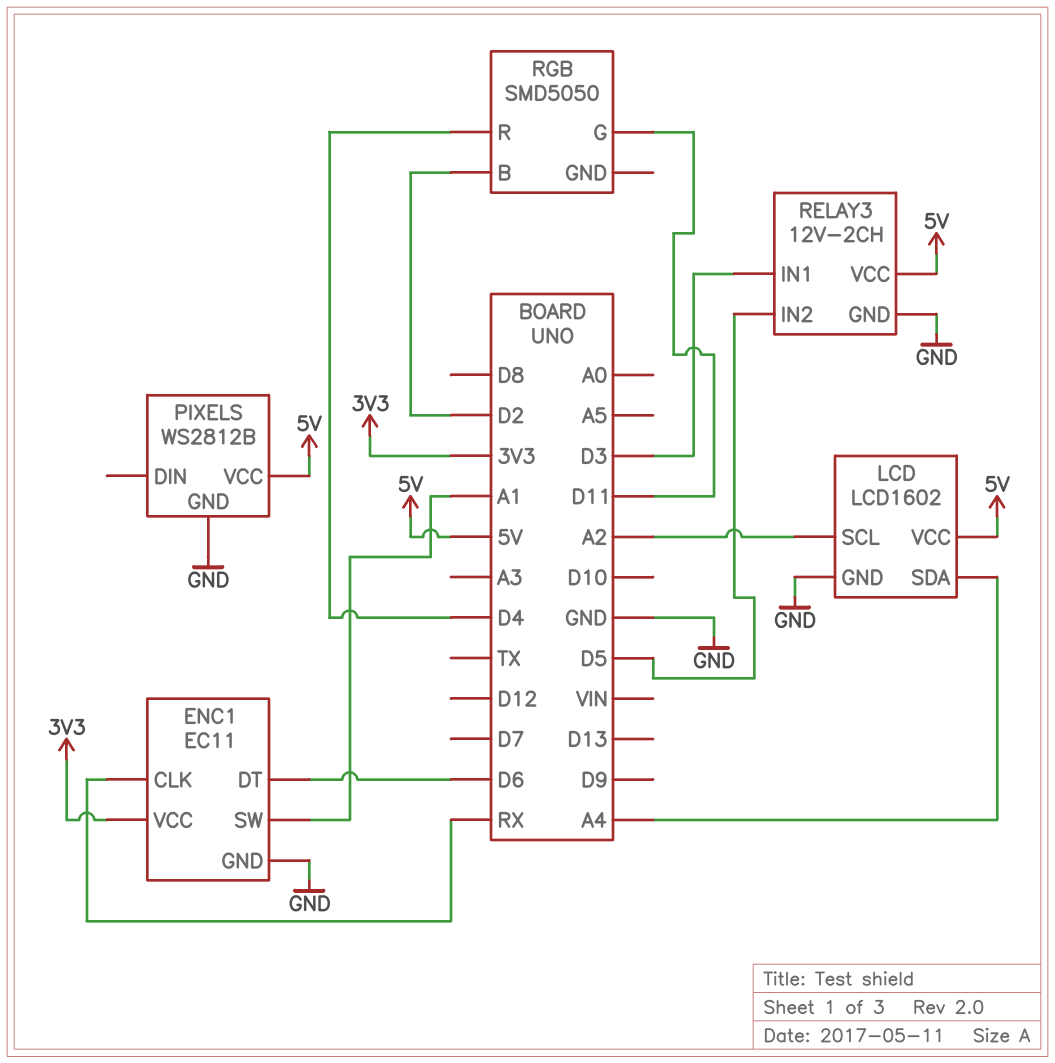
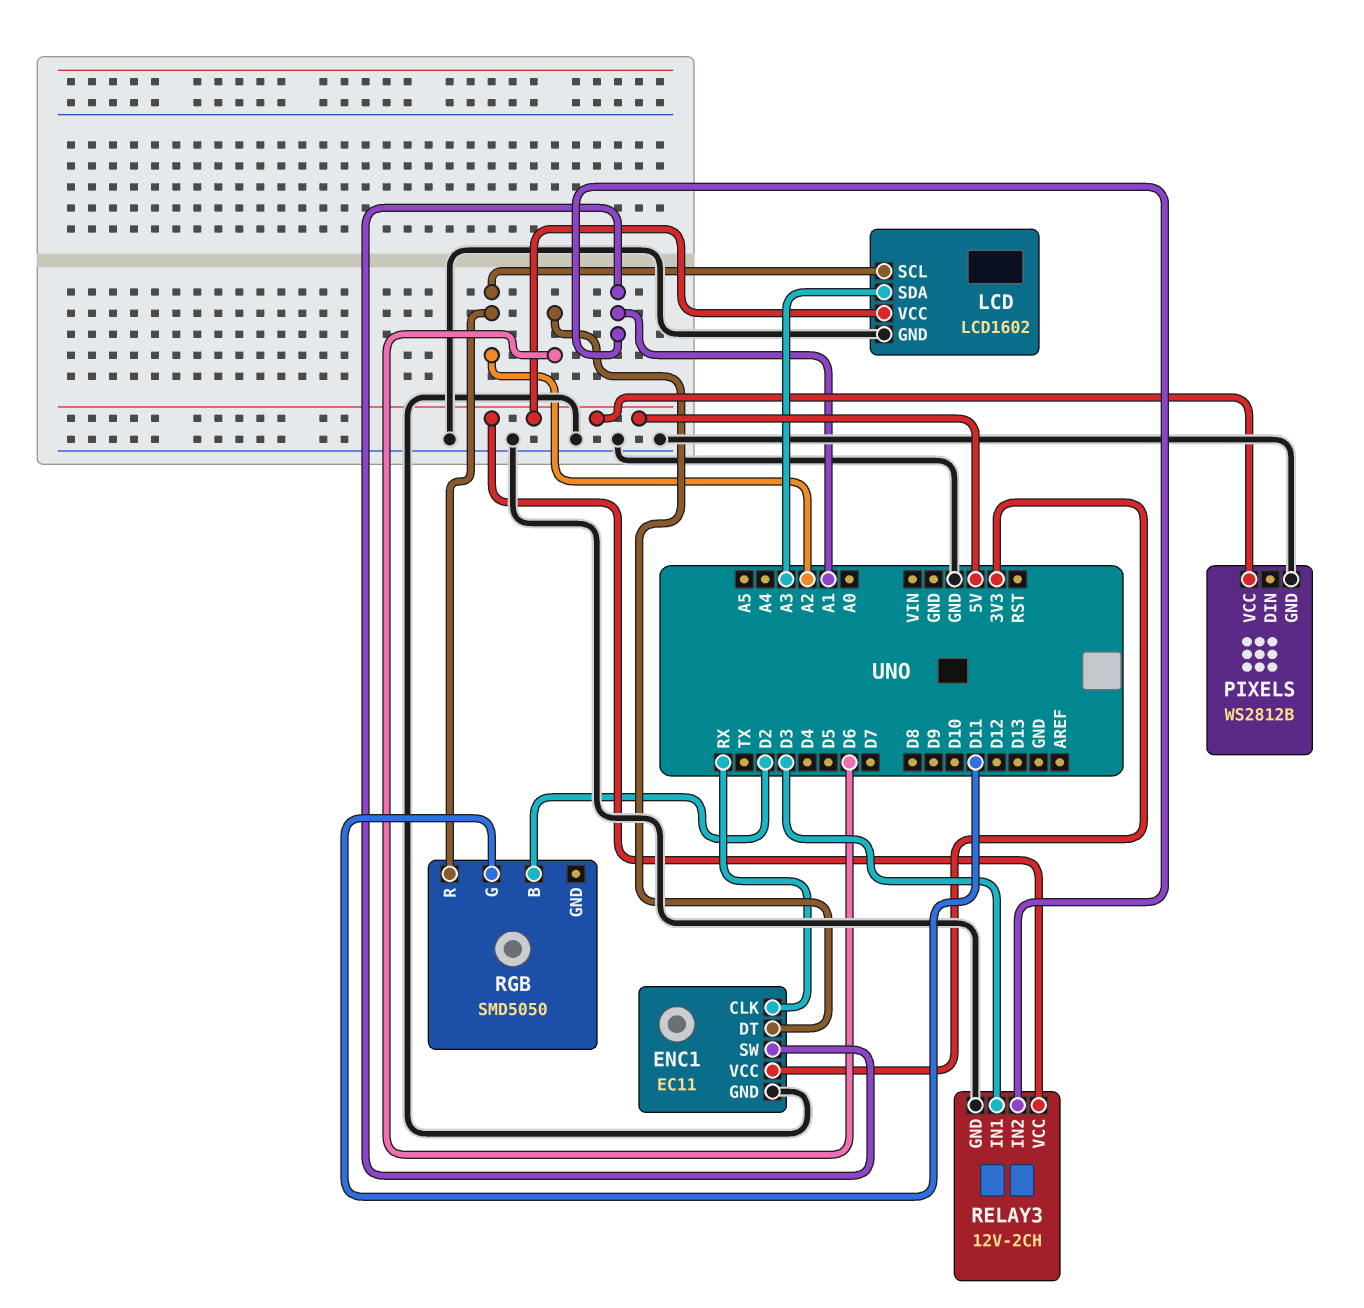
LCD pin SDA: A4 -> A3
RELAY3 pin IN2: D5 -> A1
RGB pin R: D4 -> A2

